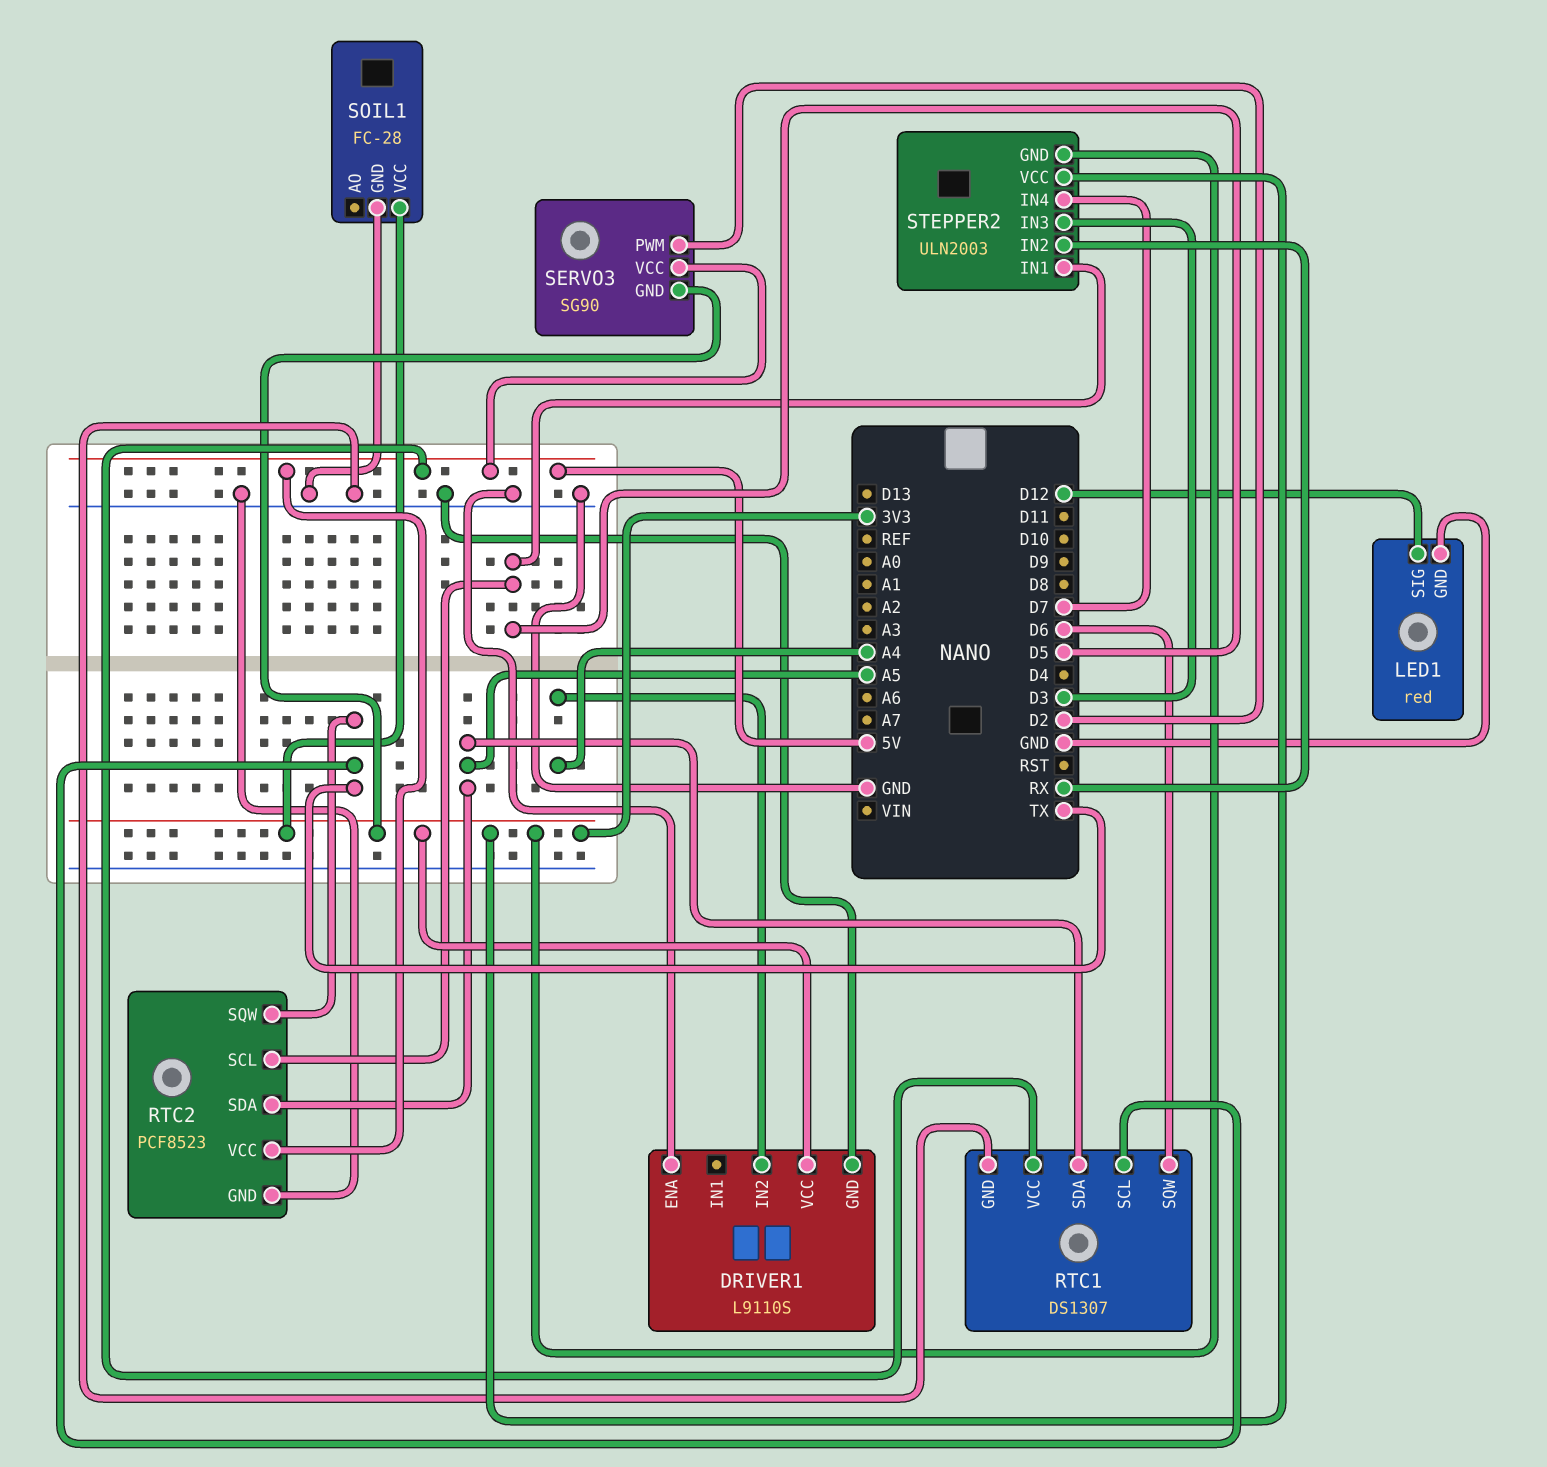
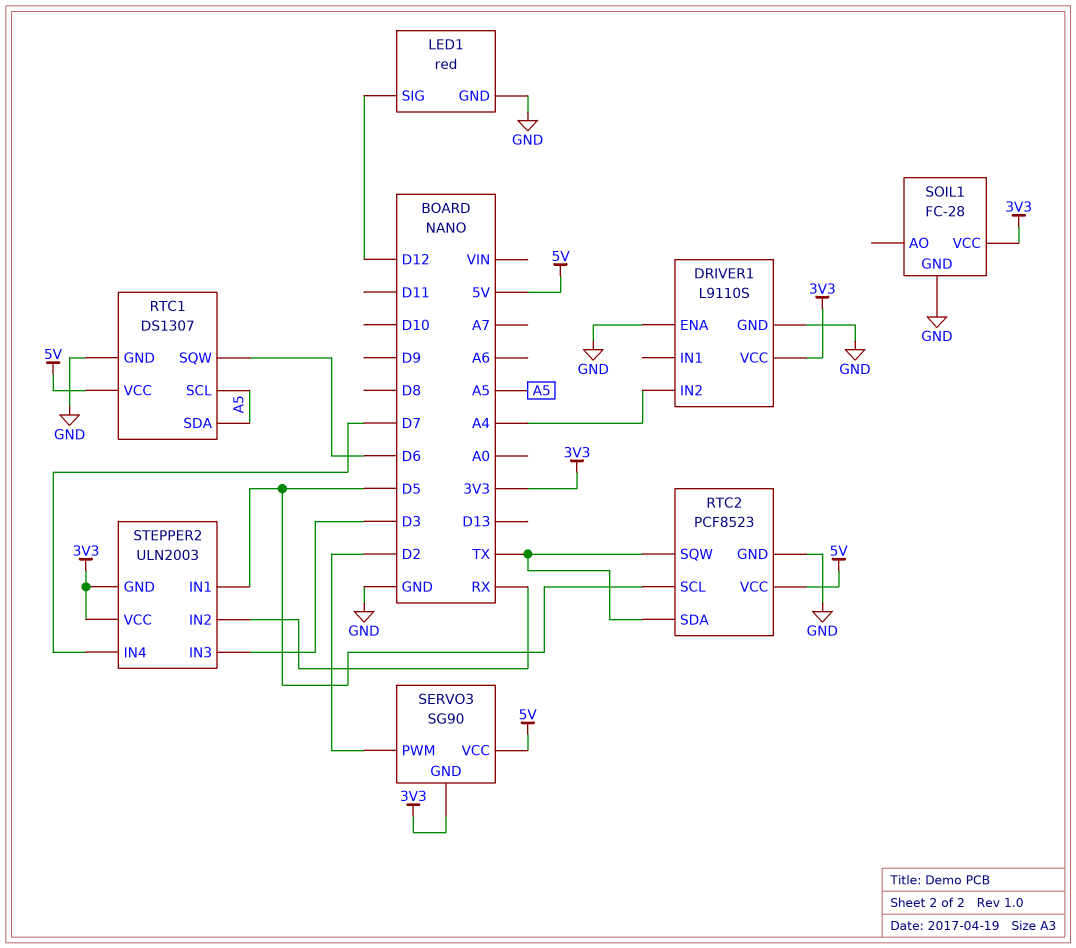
RTC1 pin SCL: TX -> A5
RTC2 pin SDA: A5 -> TX

